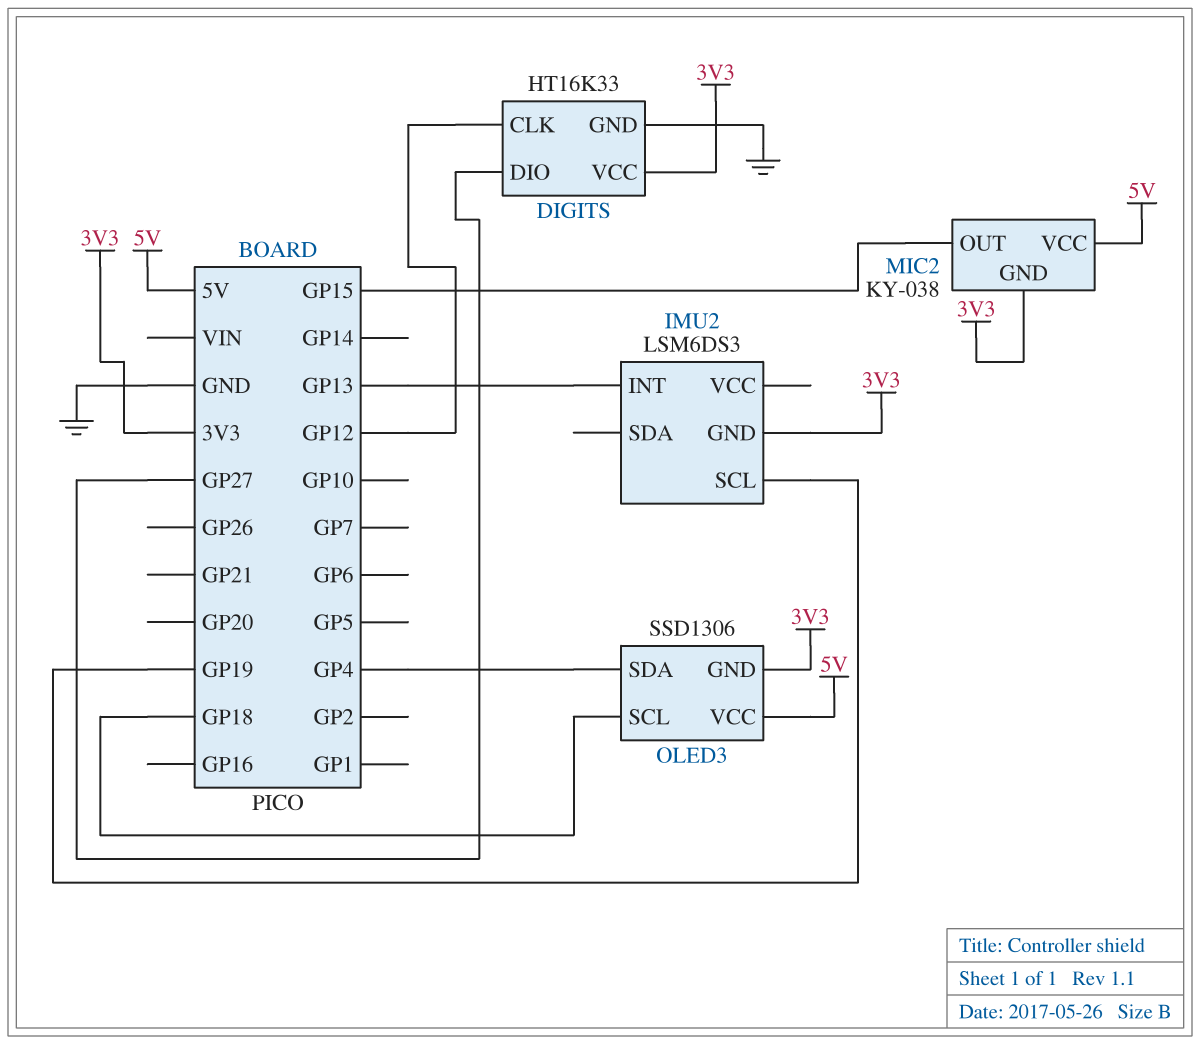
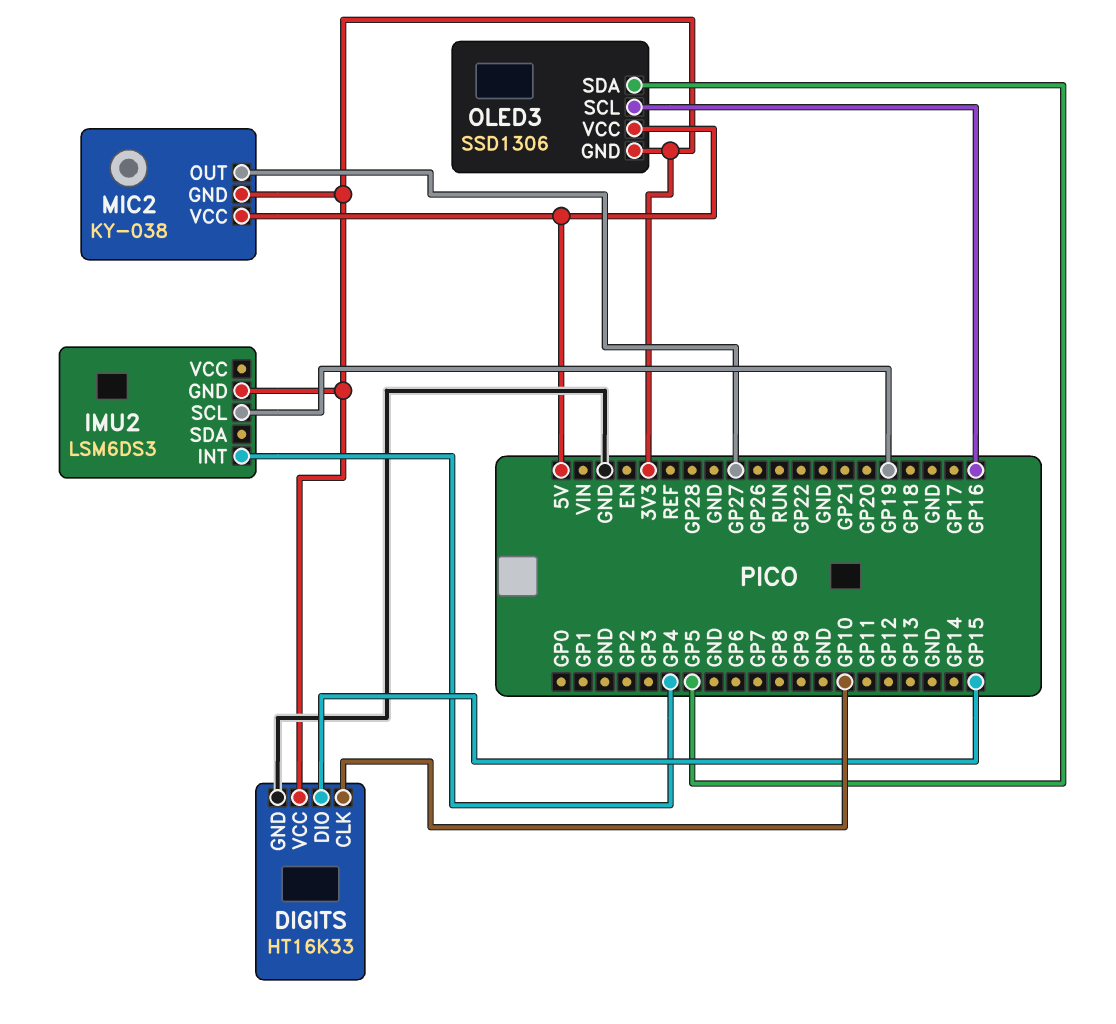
DIGITS pin CLK: GP12 -> GP10
DIGITS pin DIO: GP27 -> GP15
IMU2 pin INT: GP13 -> GP4
MIC2 pin OUT: GP15 -> GP27
OLED3 pin SCL: GP18 -> GP16
OLED3 pin SDA: GP4 -> GP5

